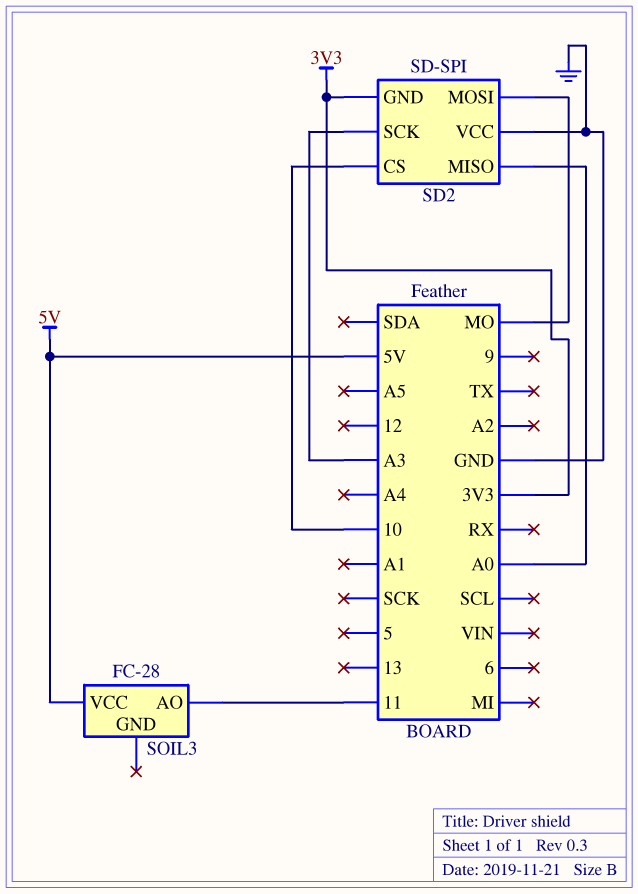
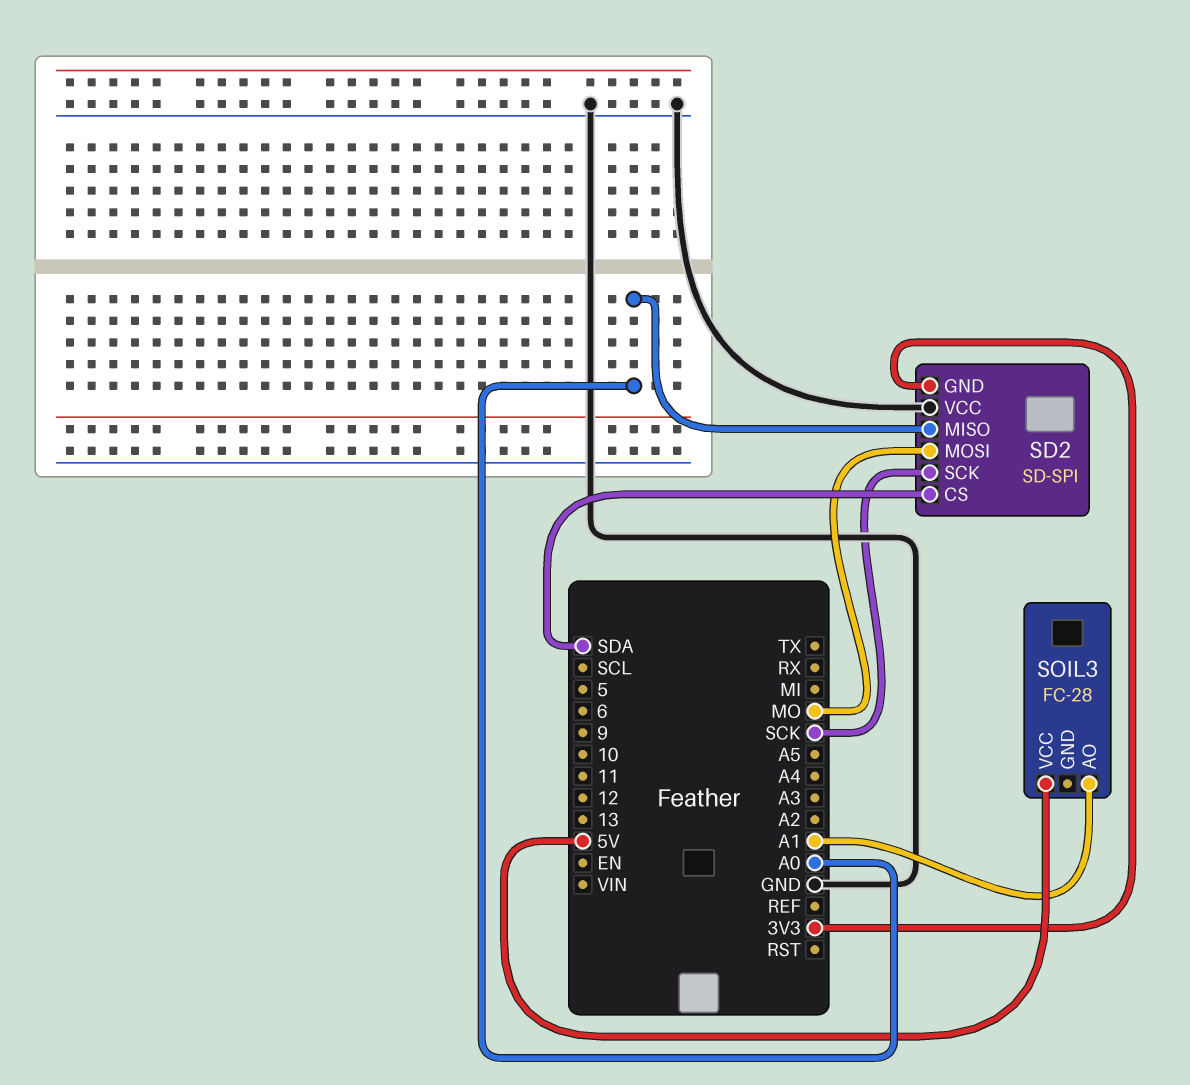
SD2 pin CS: 10 -> SDA
SD2 pin SCK: A3 -> SCK
SOIL3 pin AO: 11 -> A1

